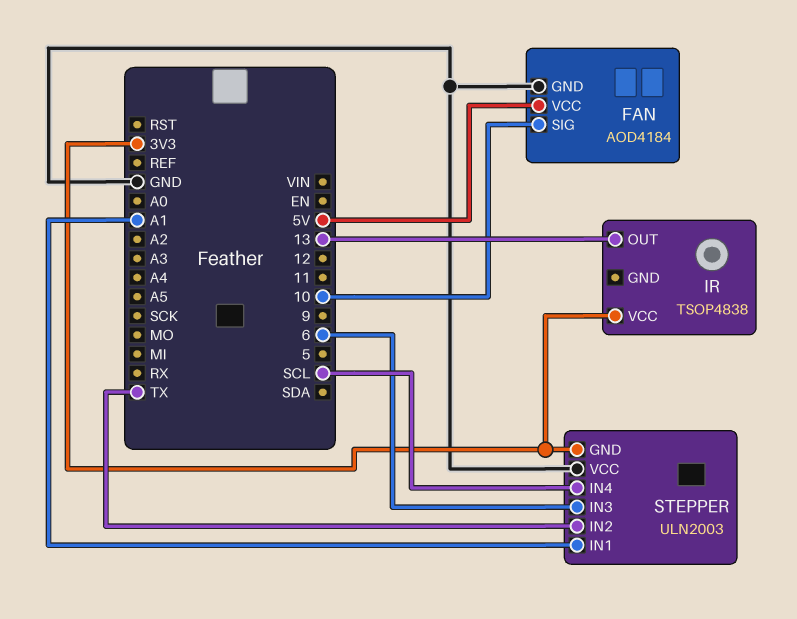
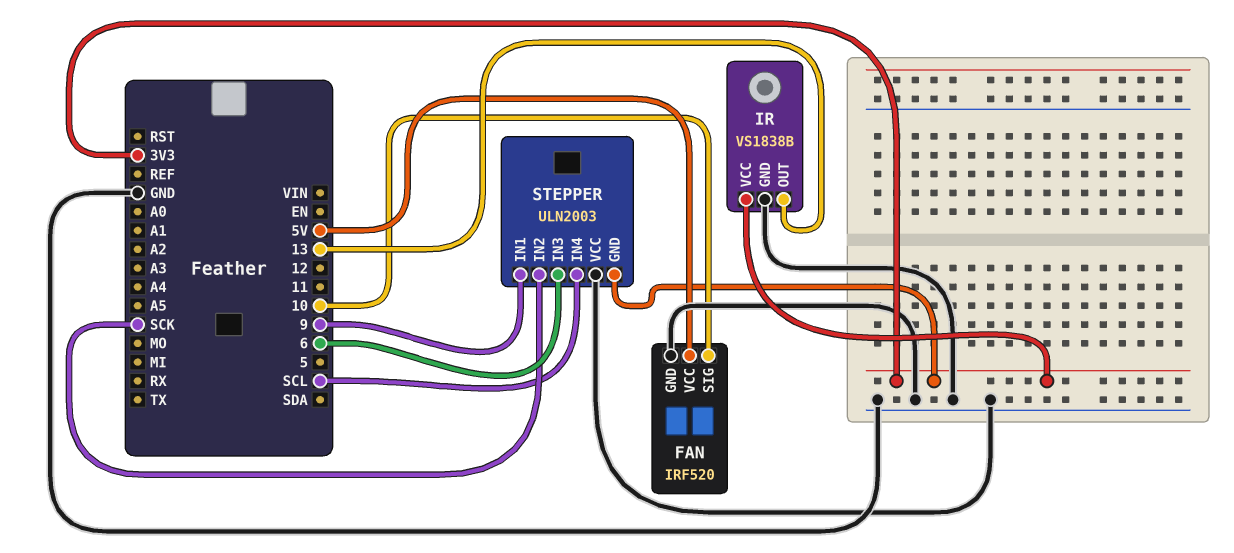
FAN: AOD4184 -> IRF520
IR: TSOP4838 -> VS1838B
IR pin GND: none -> GND
STEPPER pin IN1: A1 -> 9
STEPPER pin IN2: TX -> SCK

